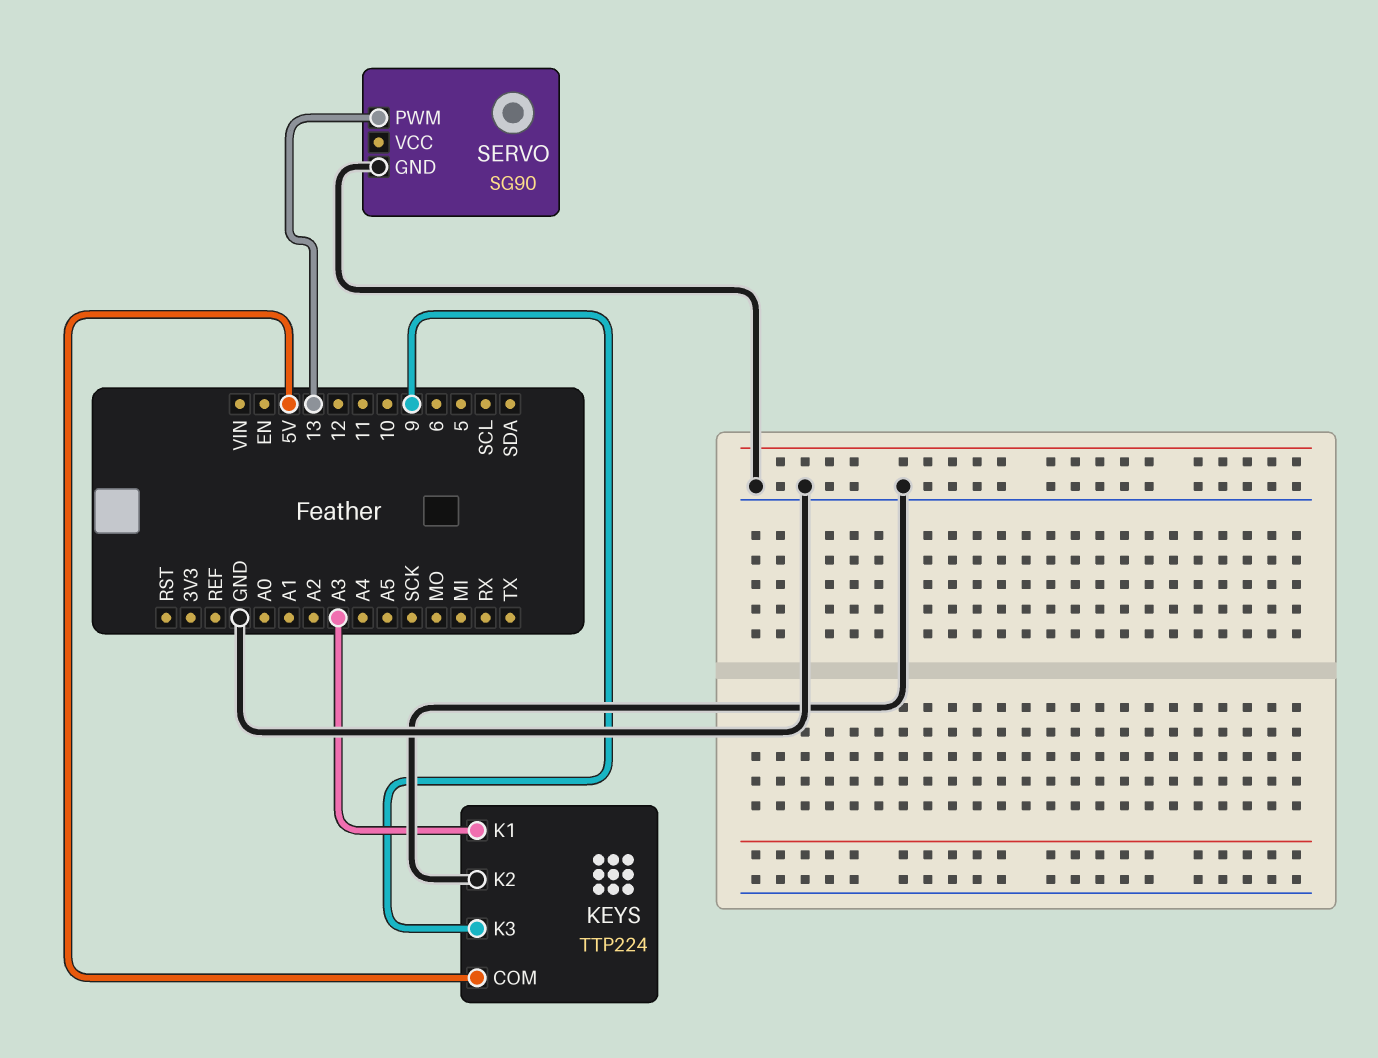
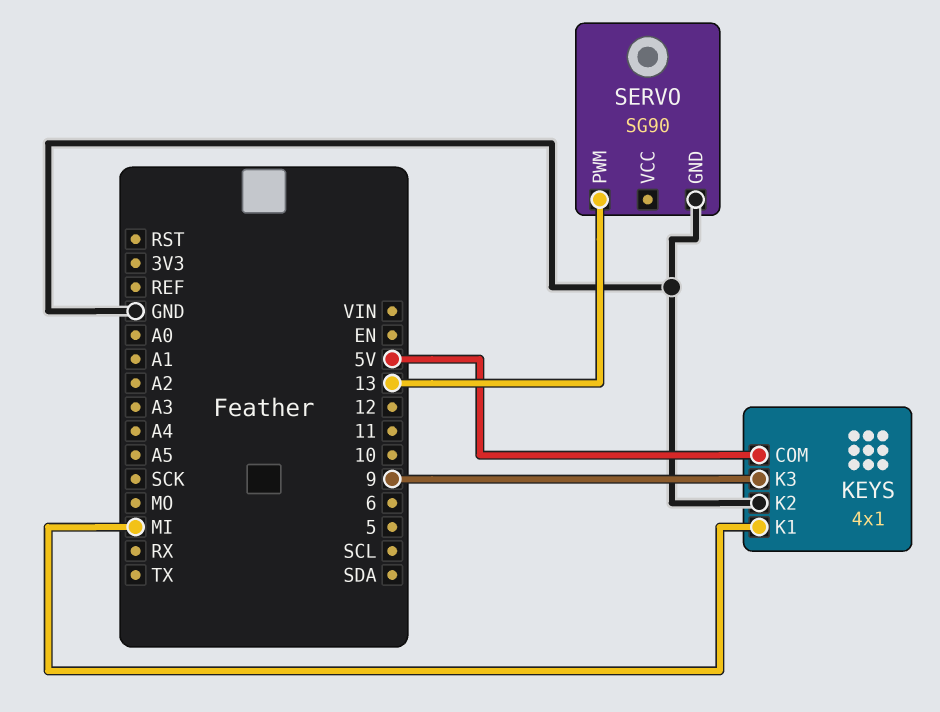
KEYS: TTP224 -> 4x1
KEYS pin K1: A3 -> MI

